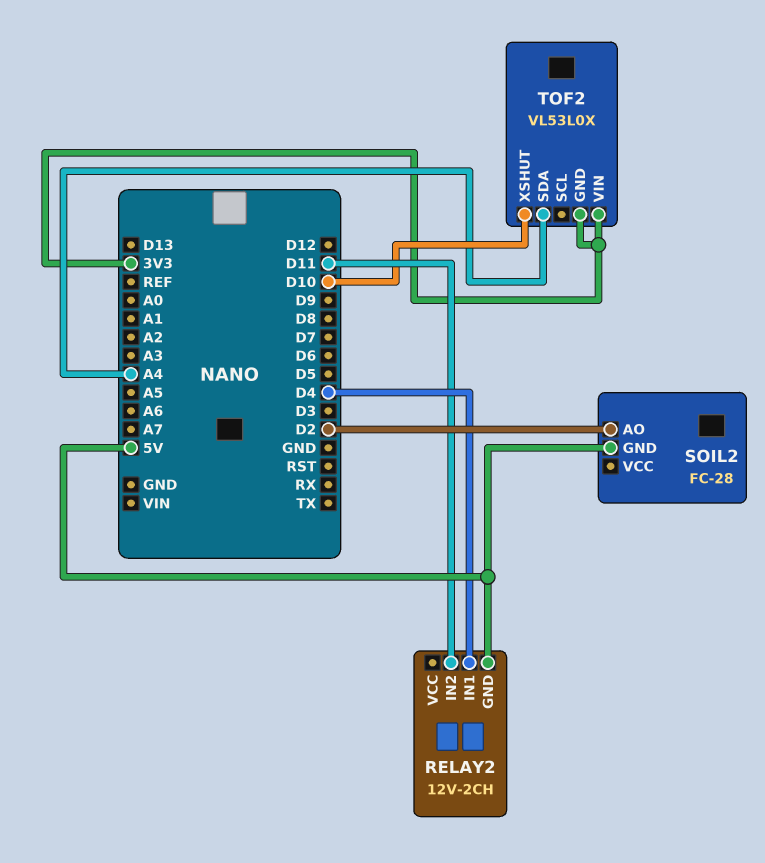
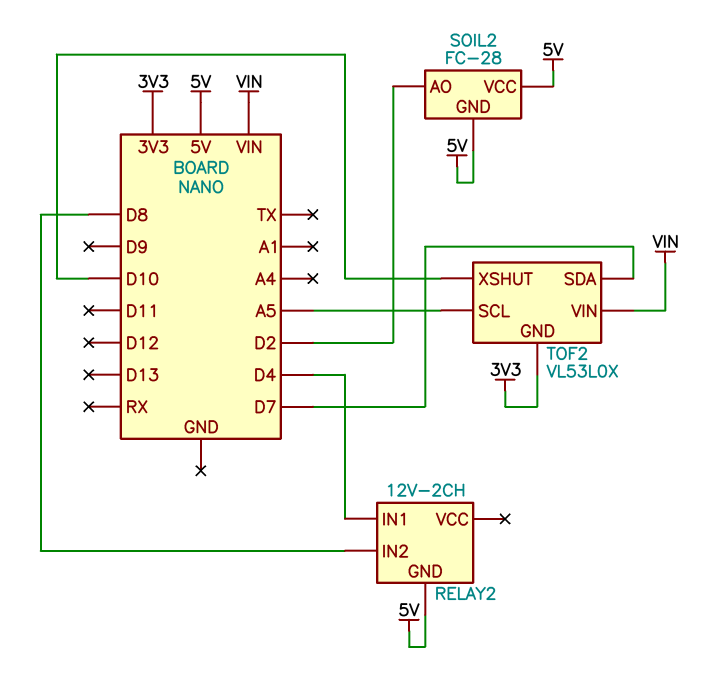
RELAY2 pin IN2: D11 -> D8
SOIL2 pin VCC: none -> 5V
TOF2 pin SCL: none -> A5
TOF2 pin SDA: A4 -> D7
TOF2 pin VIN: 3V3 -> VIN

